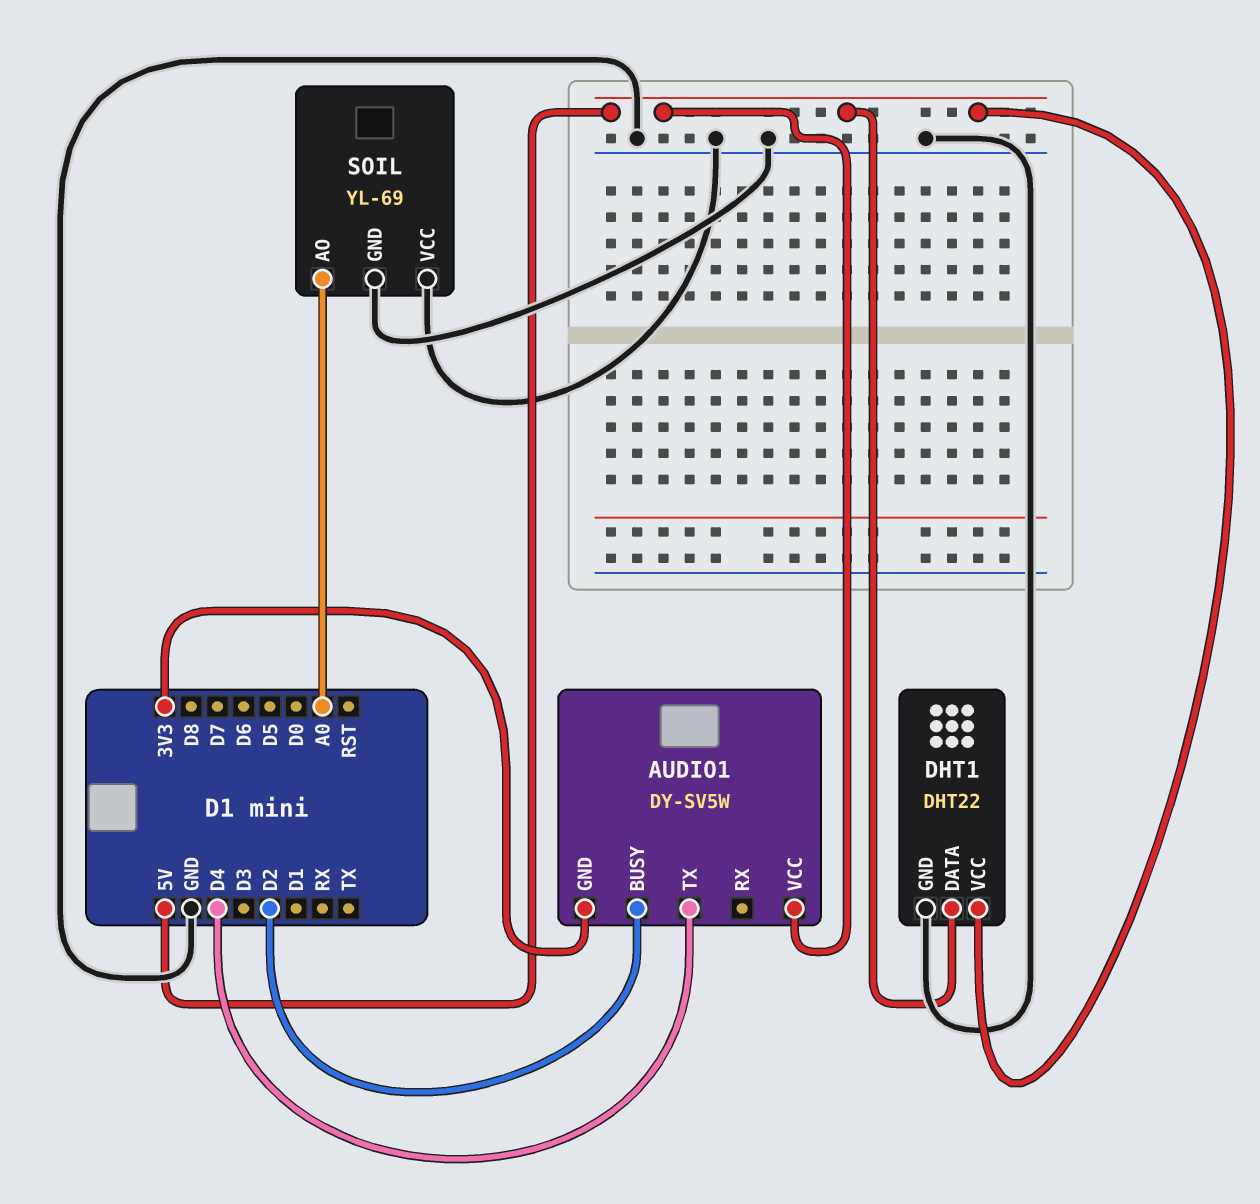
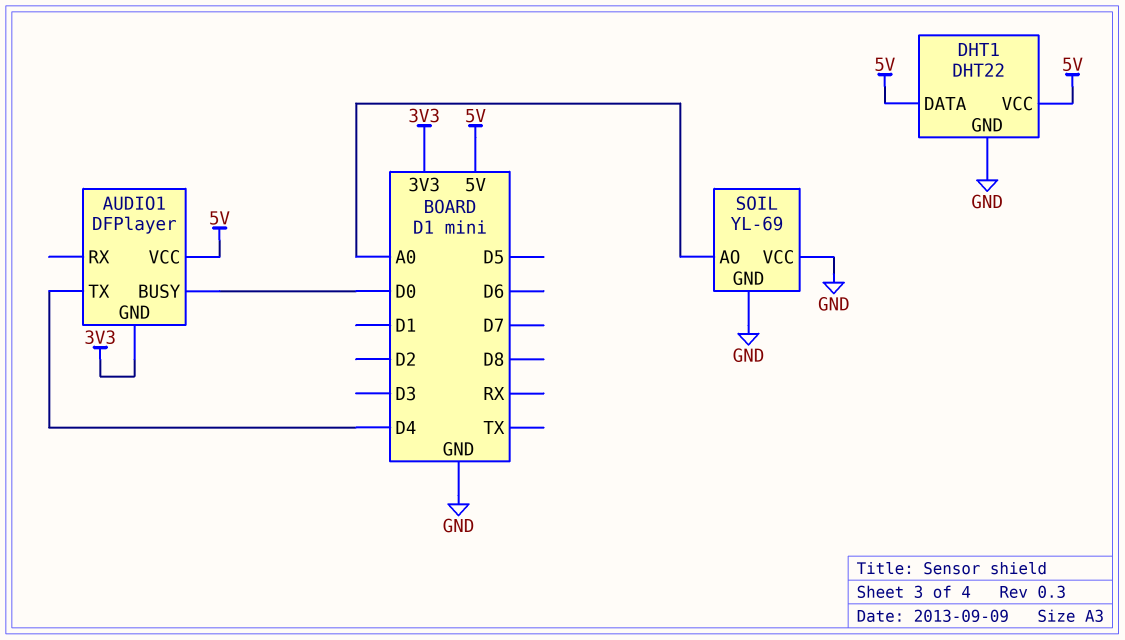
AUDIO1: DY-SV5W -> DFPlayer
AUDIO1 pin BUSY: D2 -> D0

